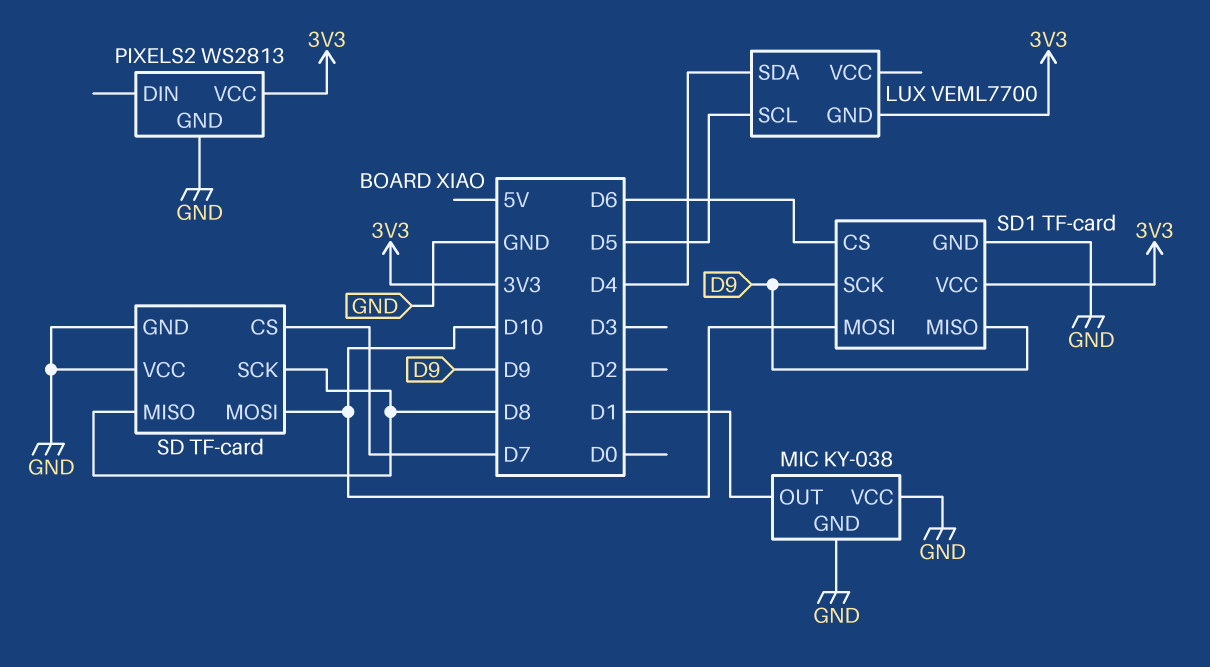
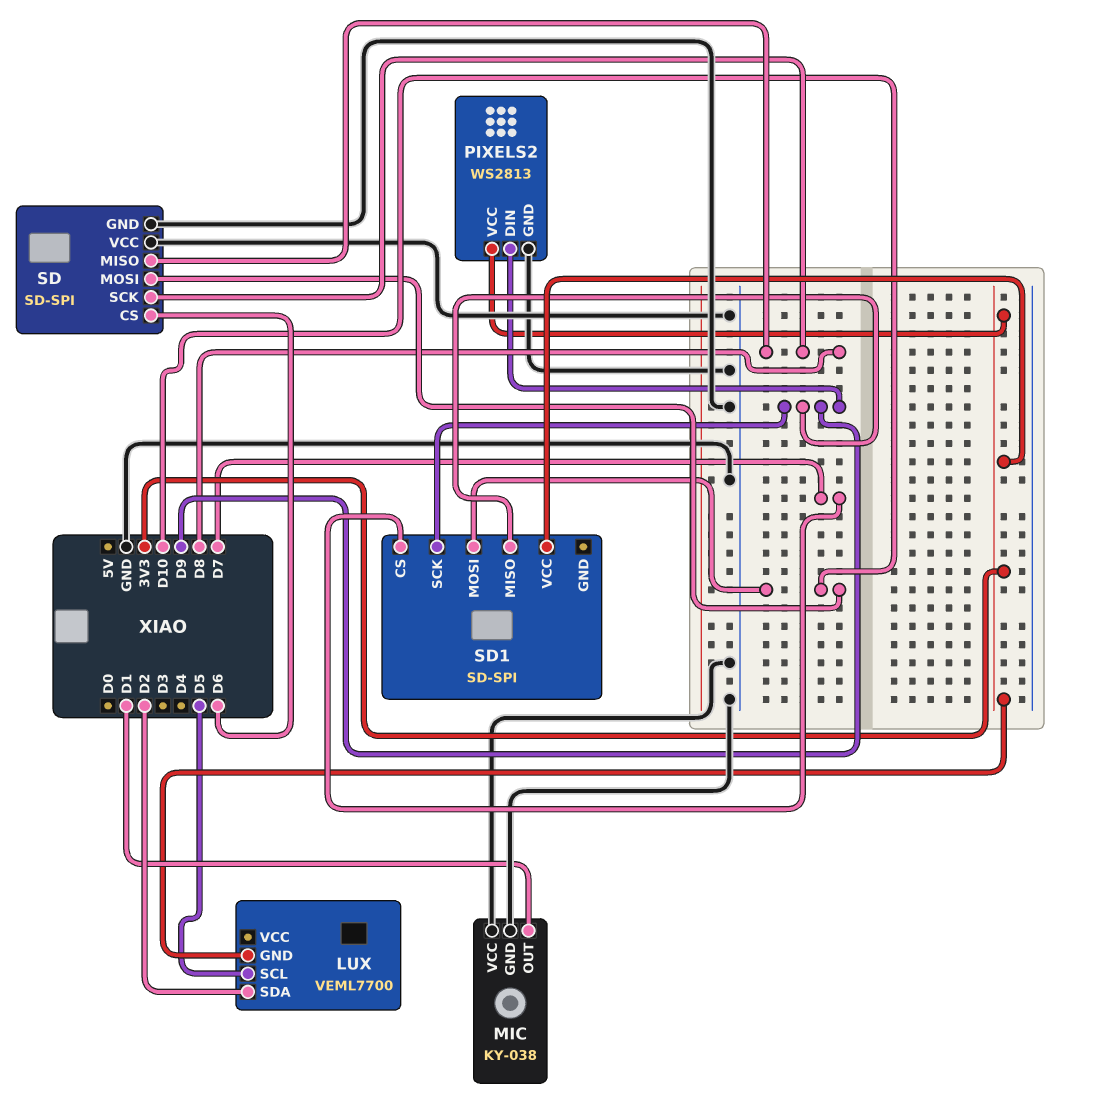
LUX pin SDA: D4 -> D2
PIXELS2 pin DIN: none -> D9
SD: TF-card -> SD-SPI
SD pin CS: D7 -> D6
SD1: TF-card -> SD-SPI
SD1 pin CS: D6 -> D7
SD1 pin GND: GND -> none

